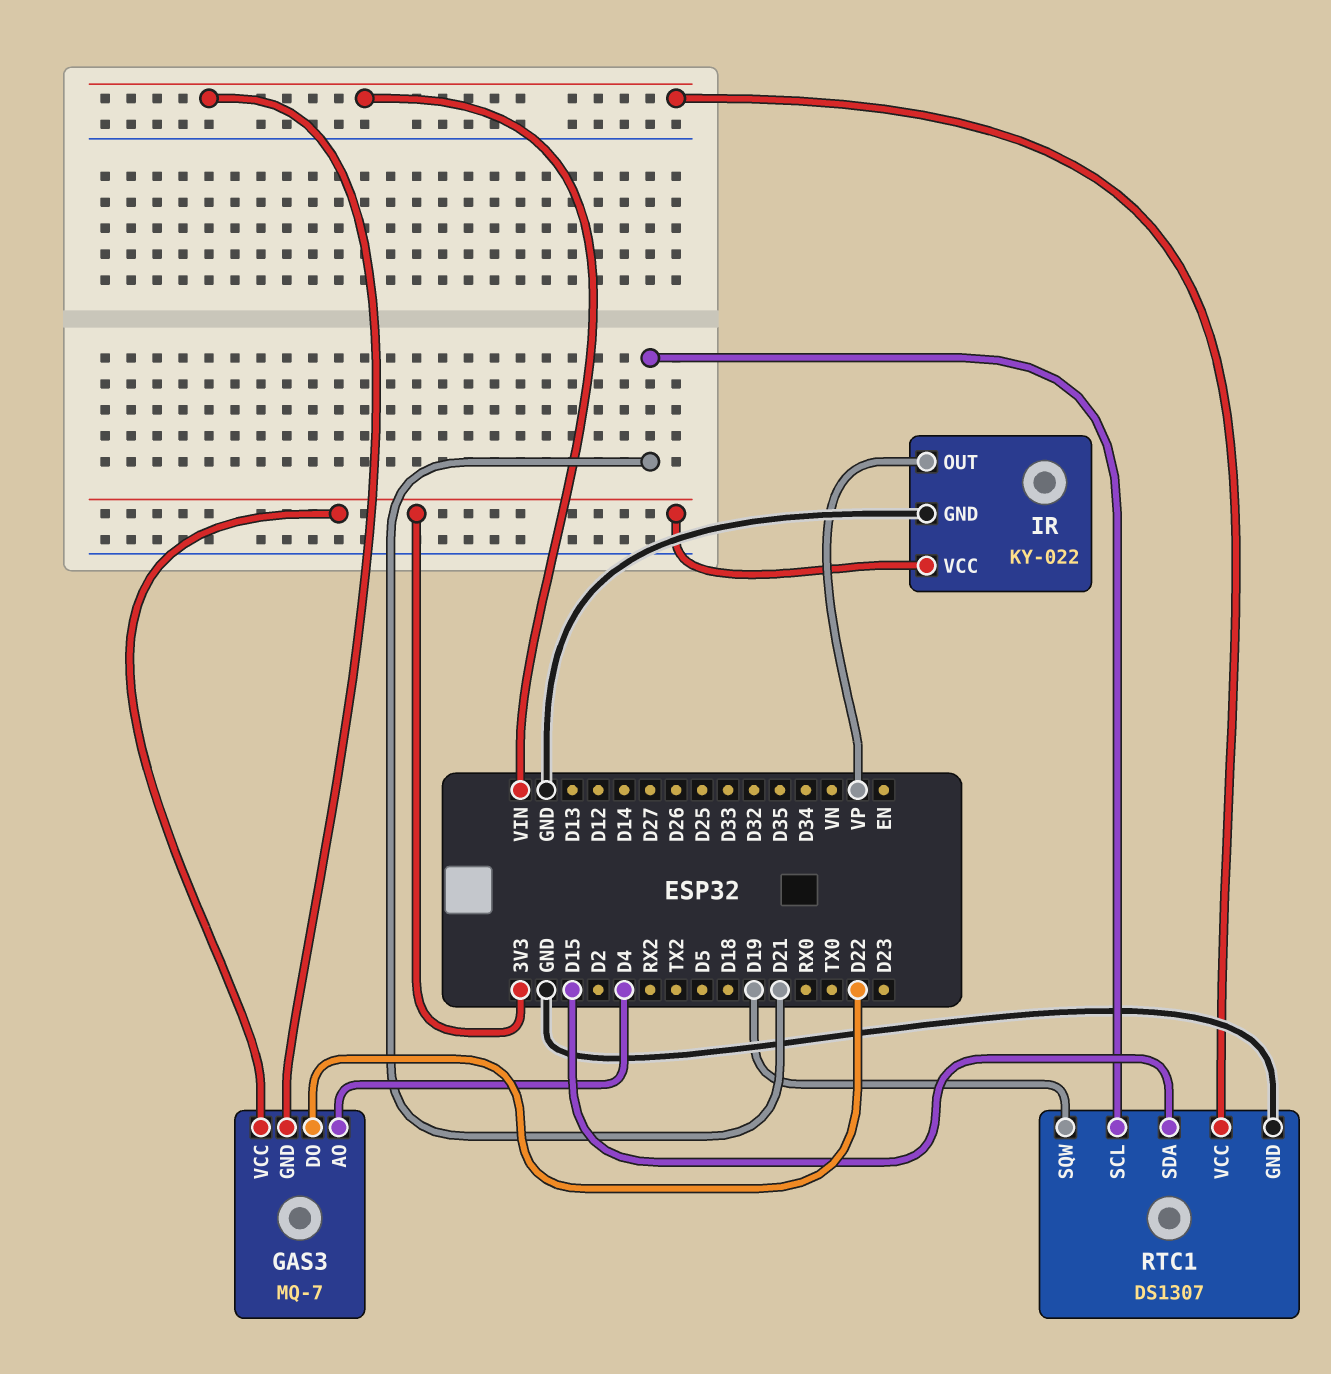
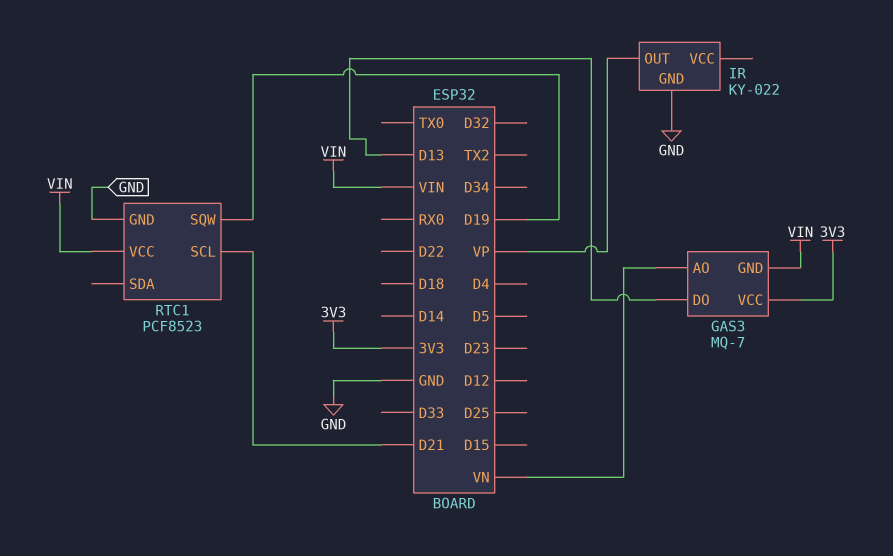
GAS3 pin AO: D4 -> VN
GAS3 pin DO: D22 -> D13
IR pin VCC: 3V3 -> none
RTC1: DS1307 -> PCF8523
RTC1 pin SDA: D15 -> none

